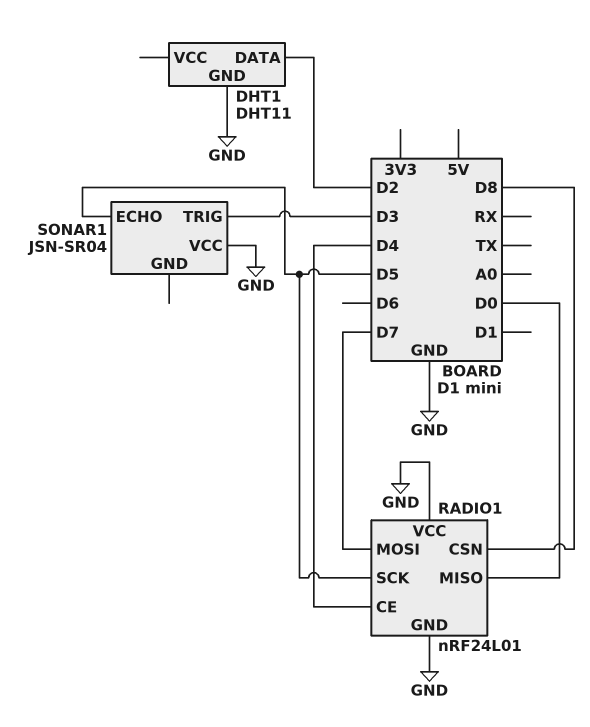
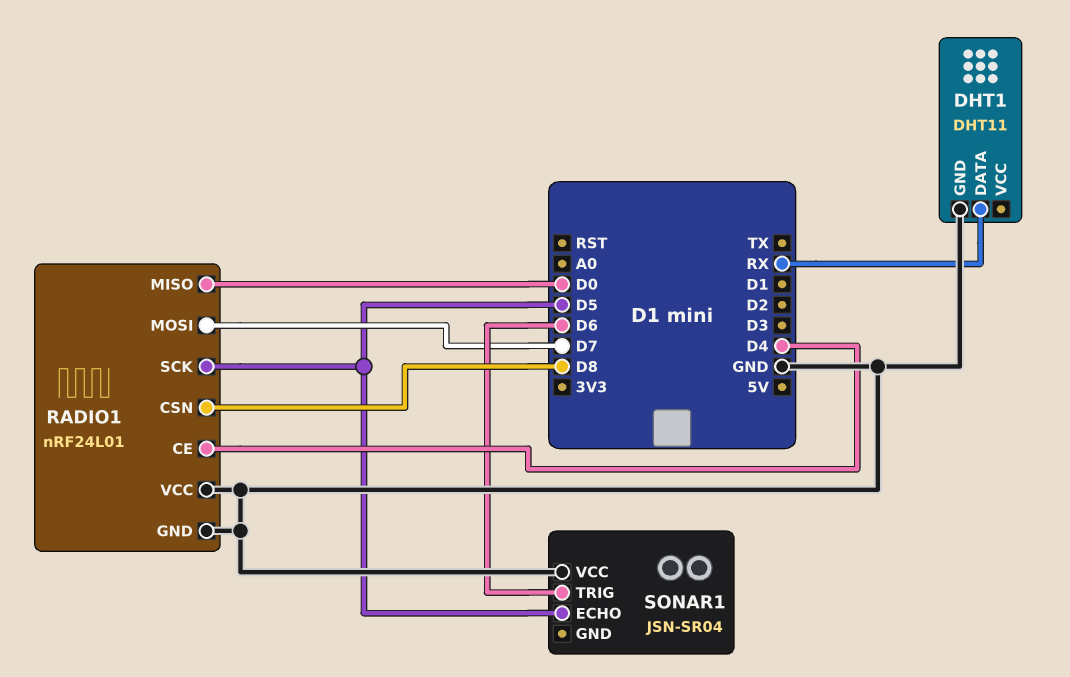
DHT1 pin DATA: D2 -> RX
SONAR1 pin TRIG: D3 -> D6

